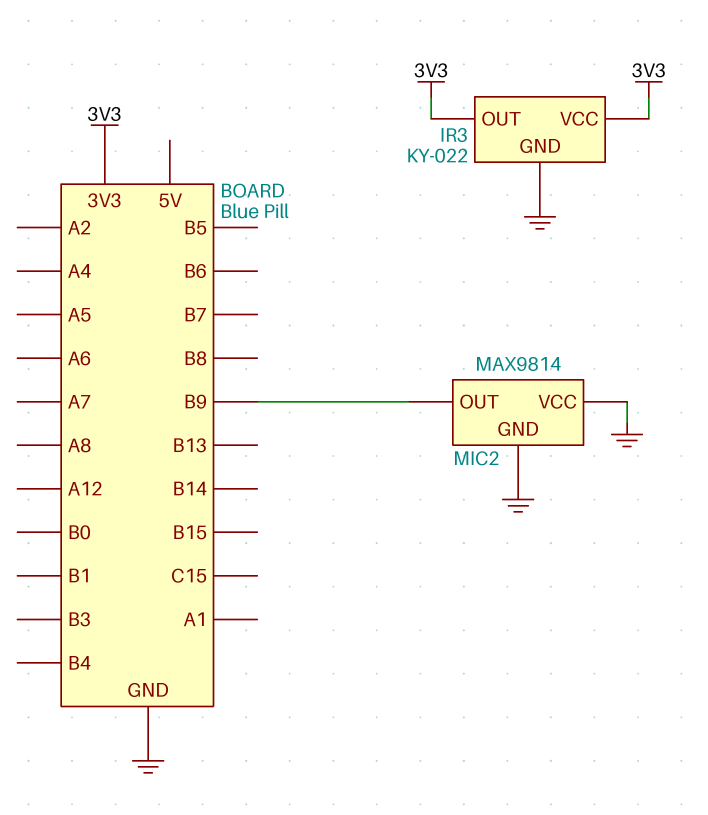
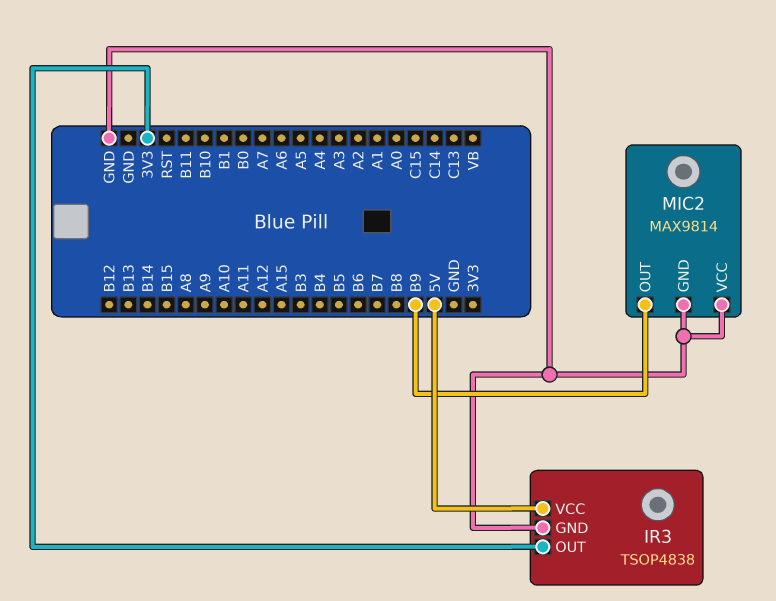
IR3: KY-022 -> TSOP4838
IR3 pin VCC: 3V3 -> 5V

